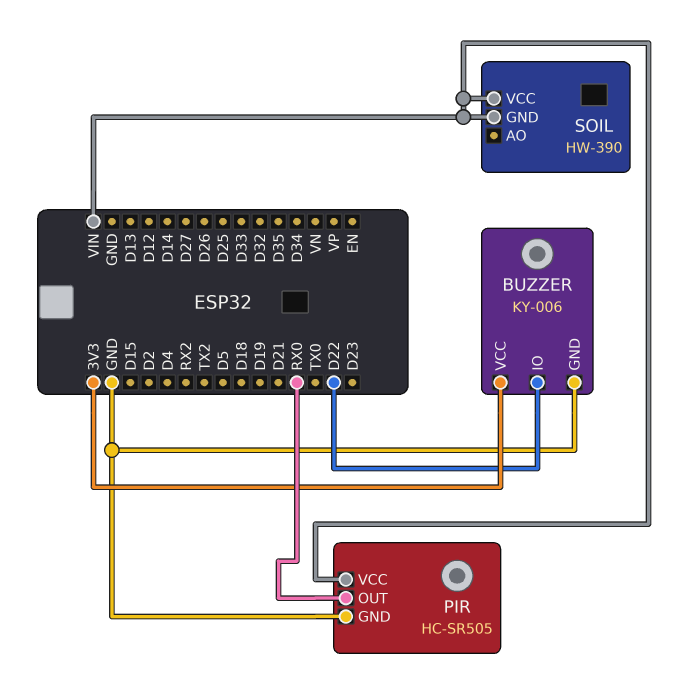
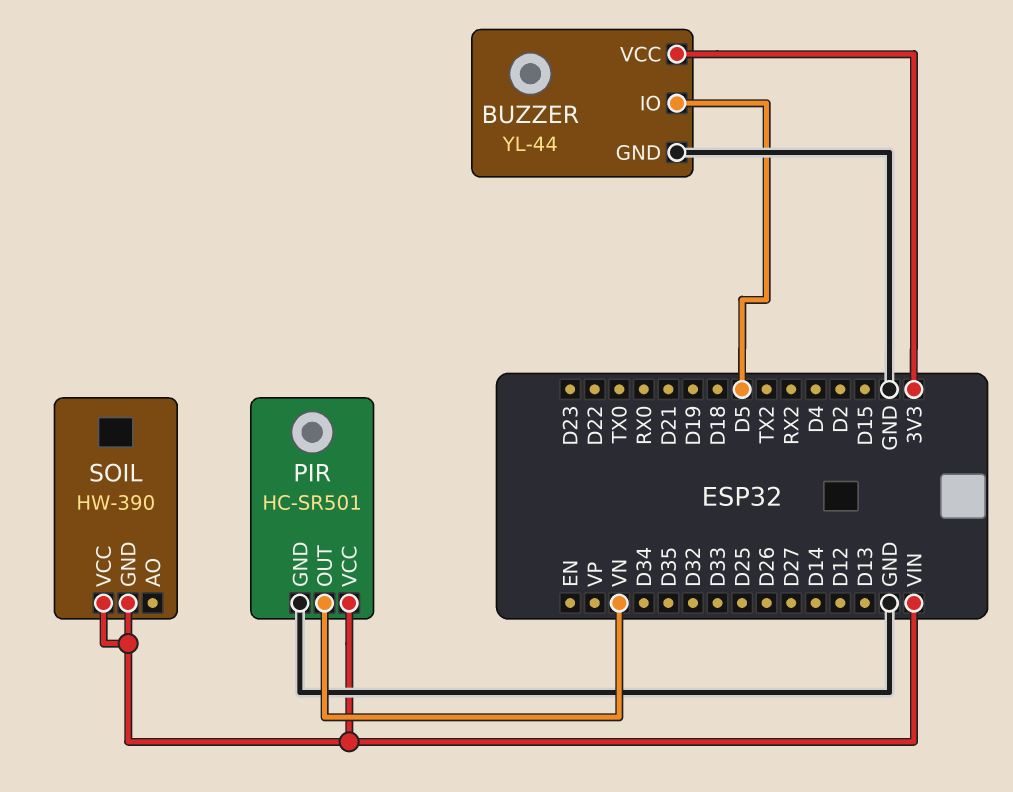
BUZZER: KY-006 -> YL-44
BUZZER pin IO: D22 -> D5
PIR: HC-SR505 -> HC-SR501
PIR pin OUT: RX0 -> VN

